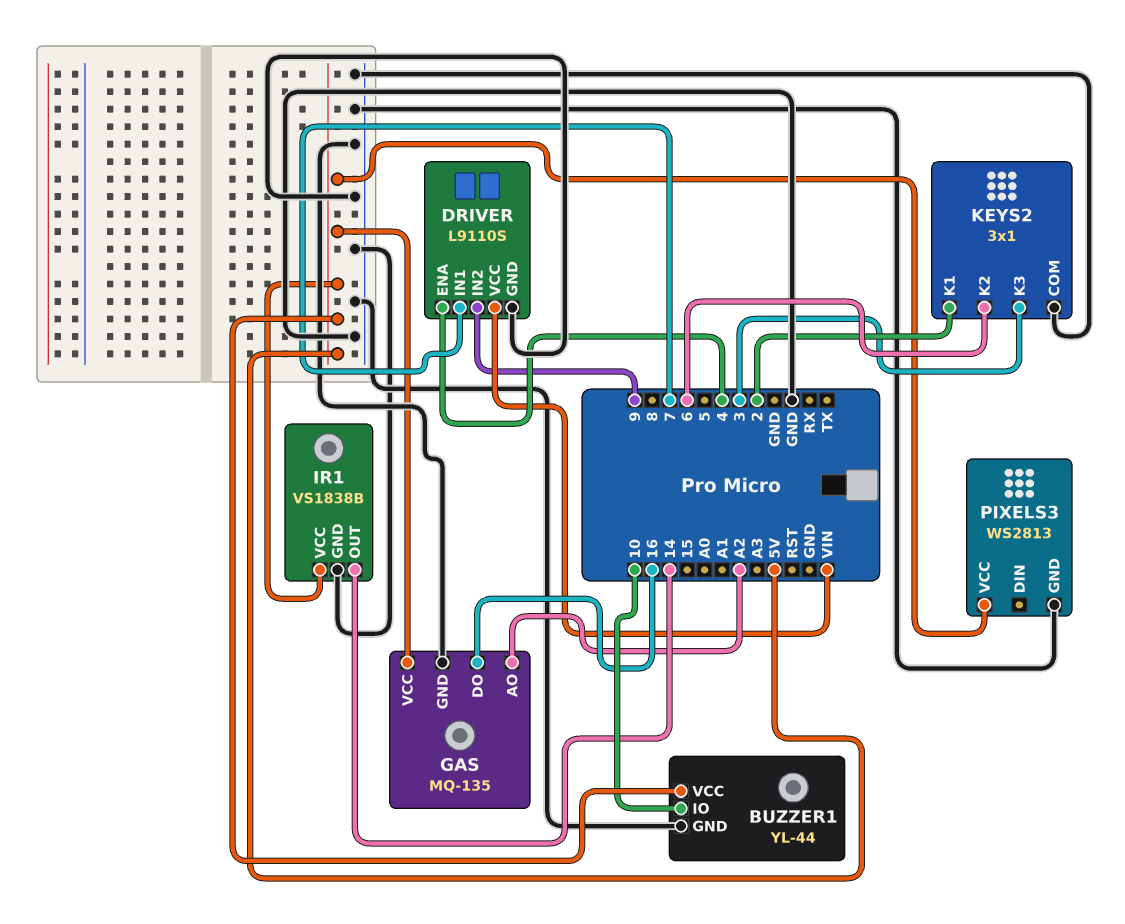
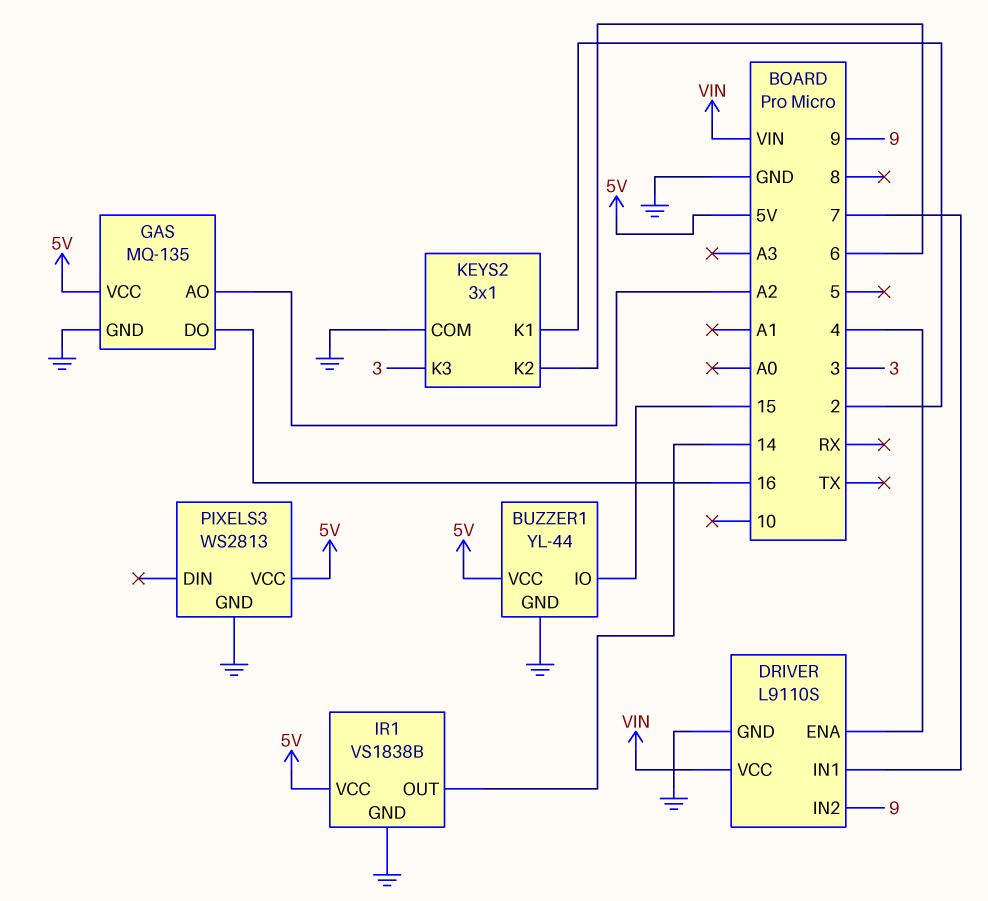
BUZZER1 pin IO: 10 -> 15

